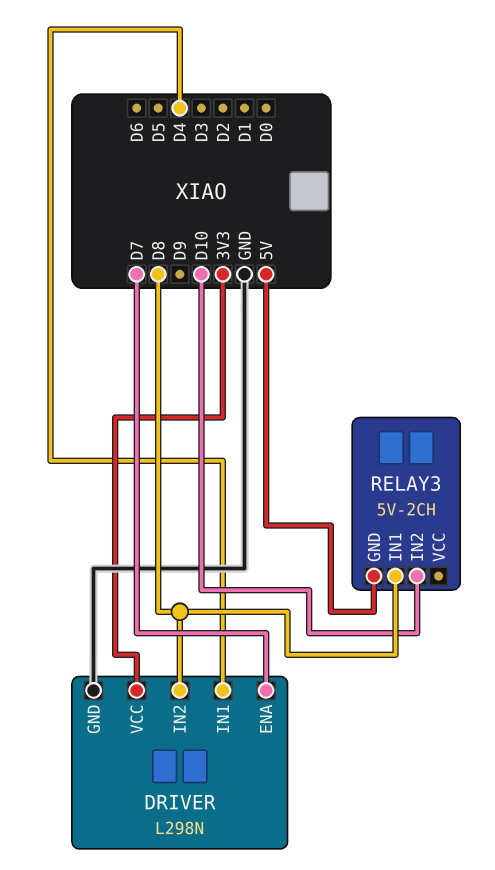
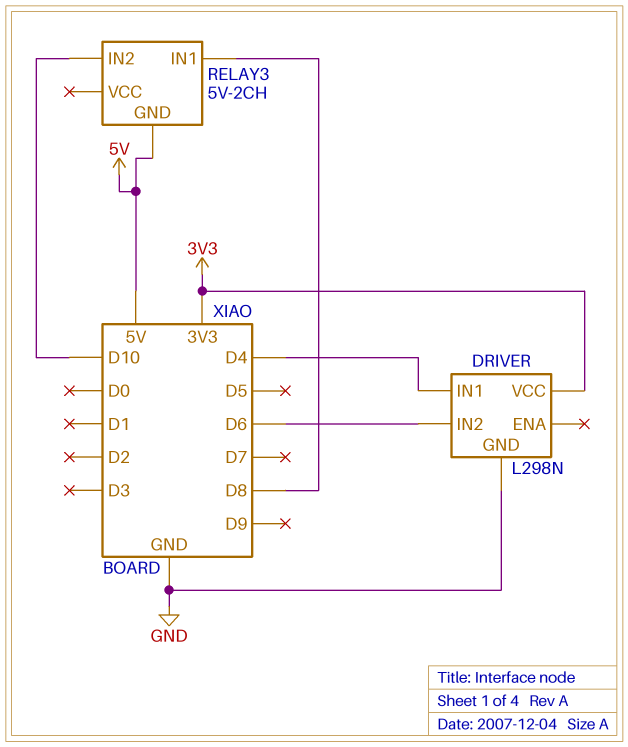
DRIVER pin ENA: D7 -> none
DRIVER pin IN2: D8 -> D6

